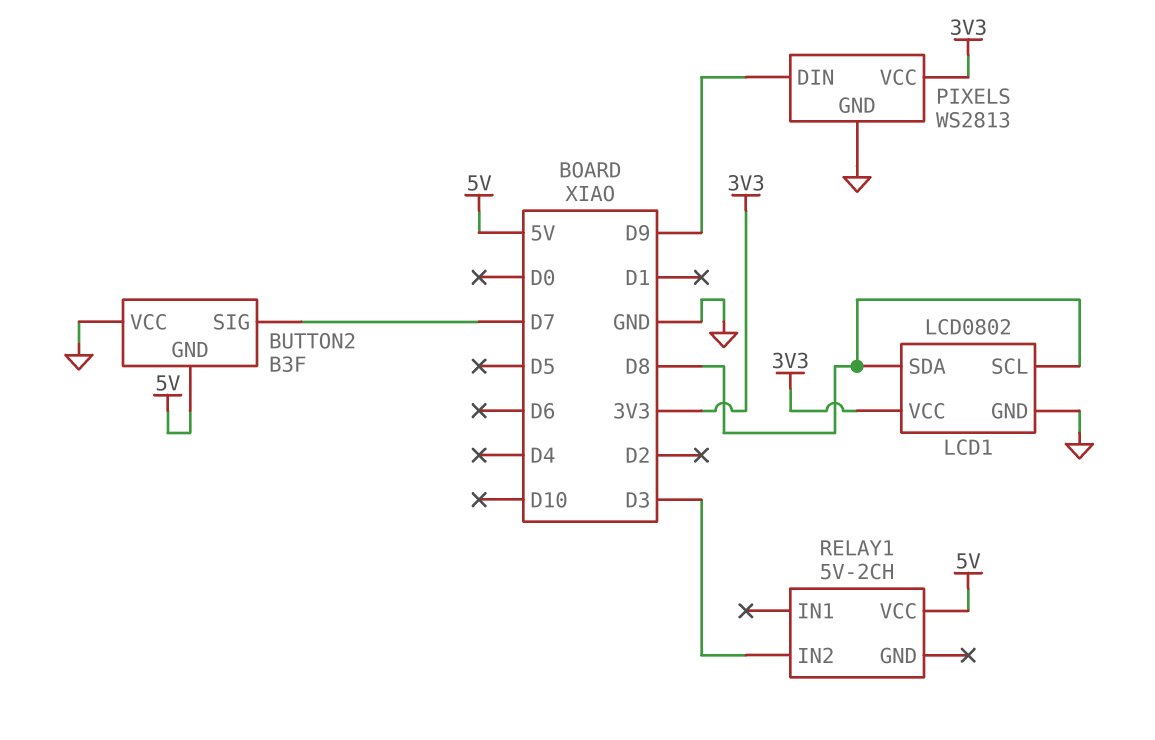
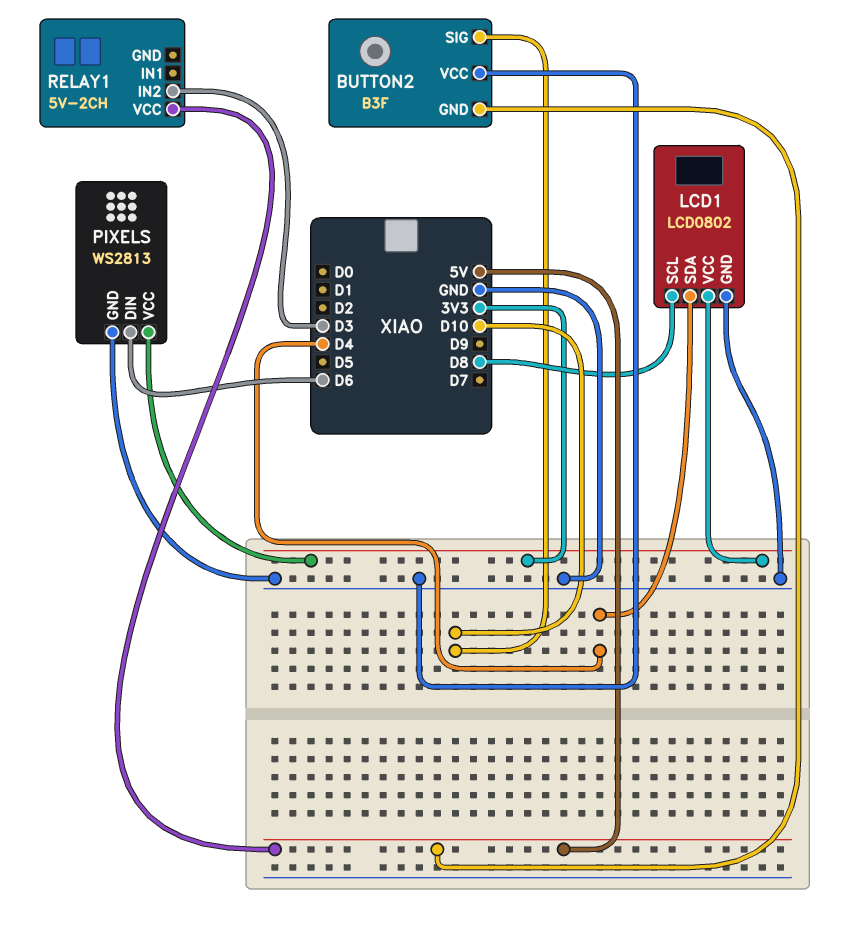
BUTTON2 pin SIG: D7 -> D10
LCD1 pin SDA: D8 -> D4
PIXELS pin DIN: D9 -> D6

